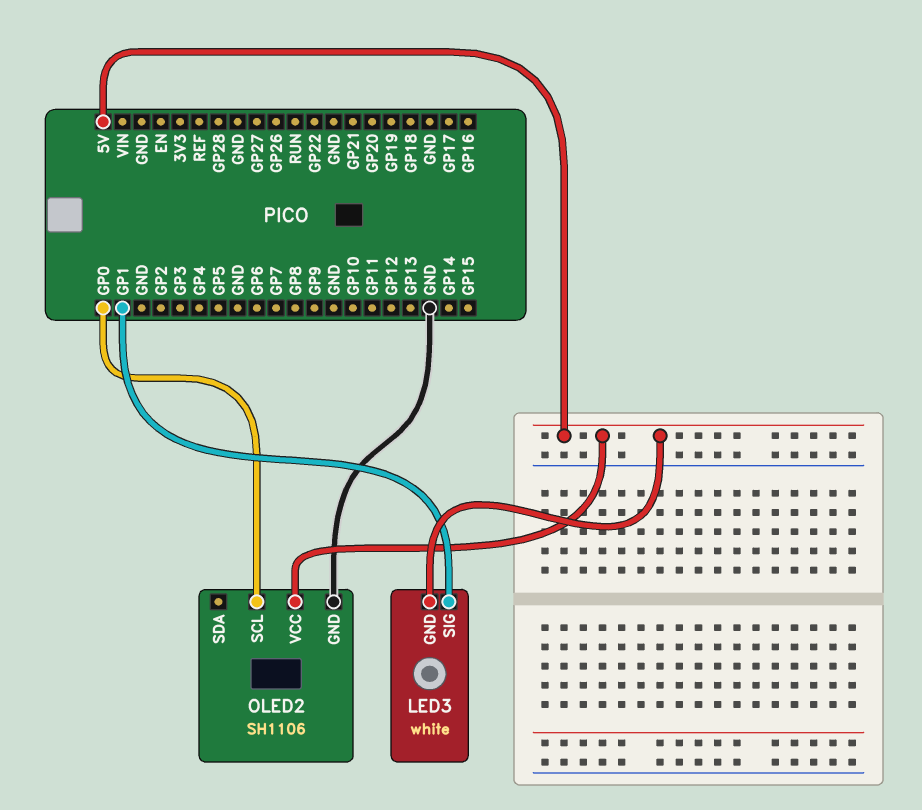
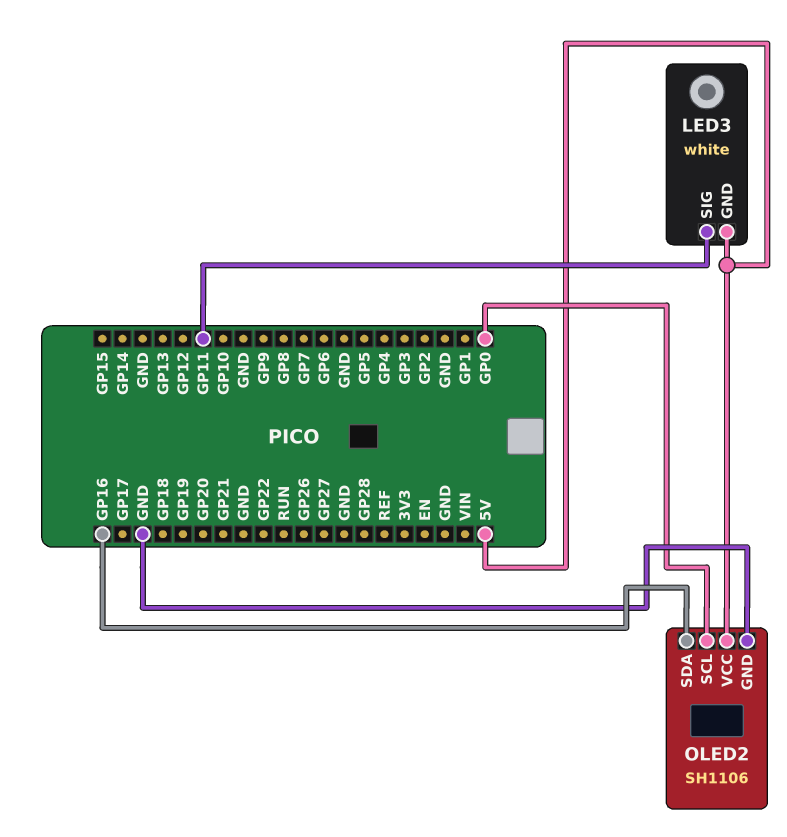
LED3 pin SIG: GP1 -> GP11
OLED2 pin SDA: none -> GP16

